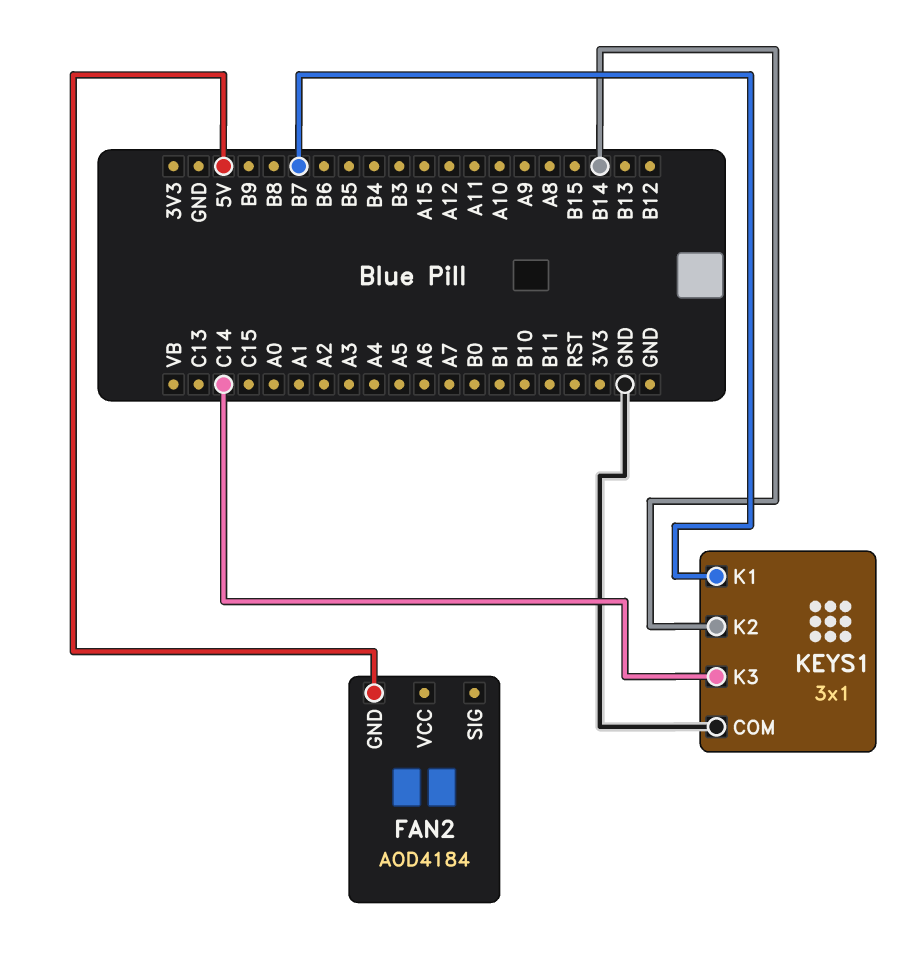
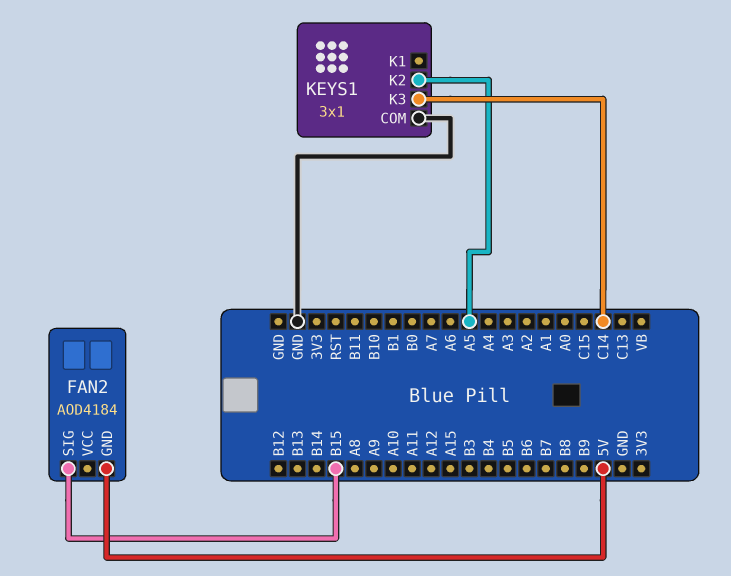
FAN2 pin SIG: none -> B15
KEYS1 pin K1: B7 -> none
KEYS1 pin K2: B14 -> A5

